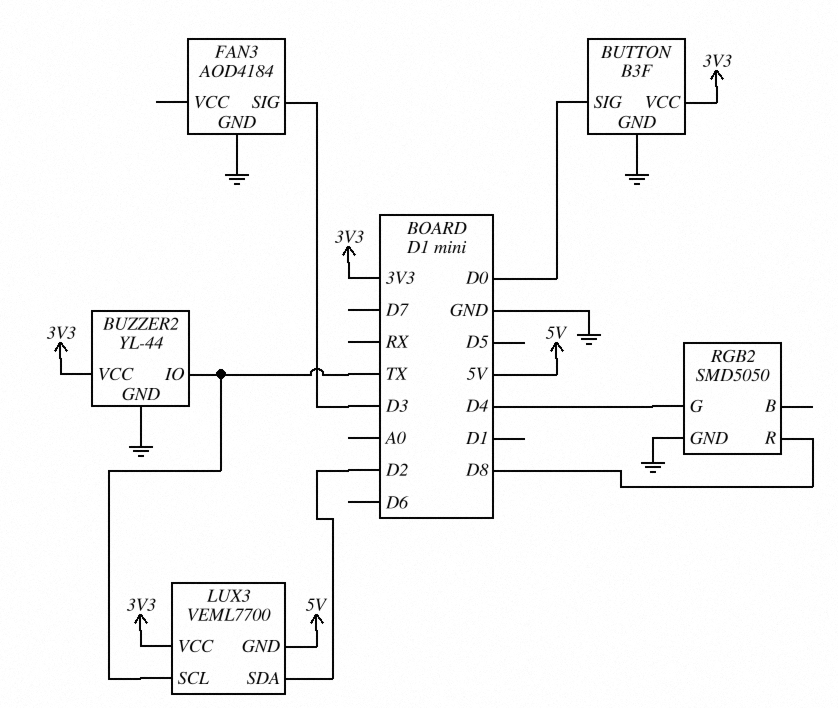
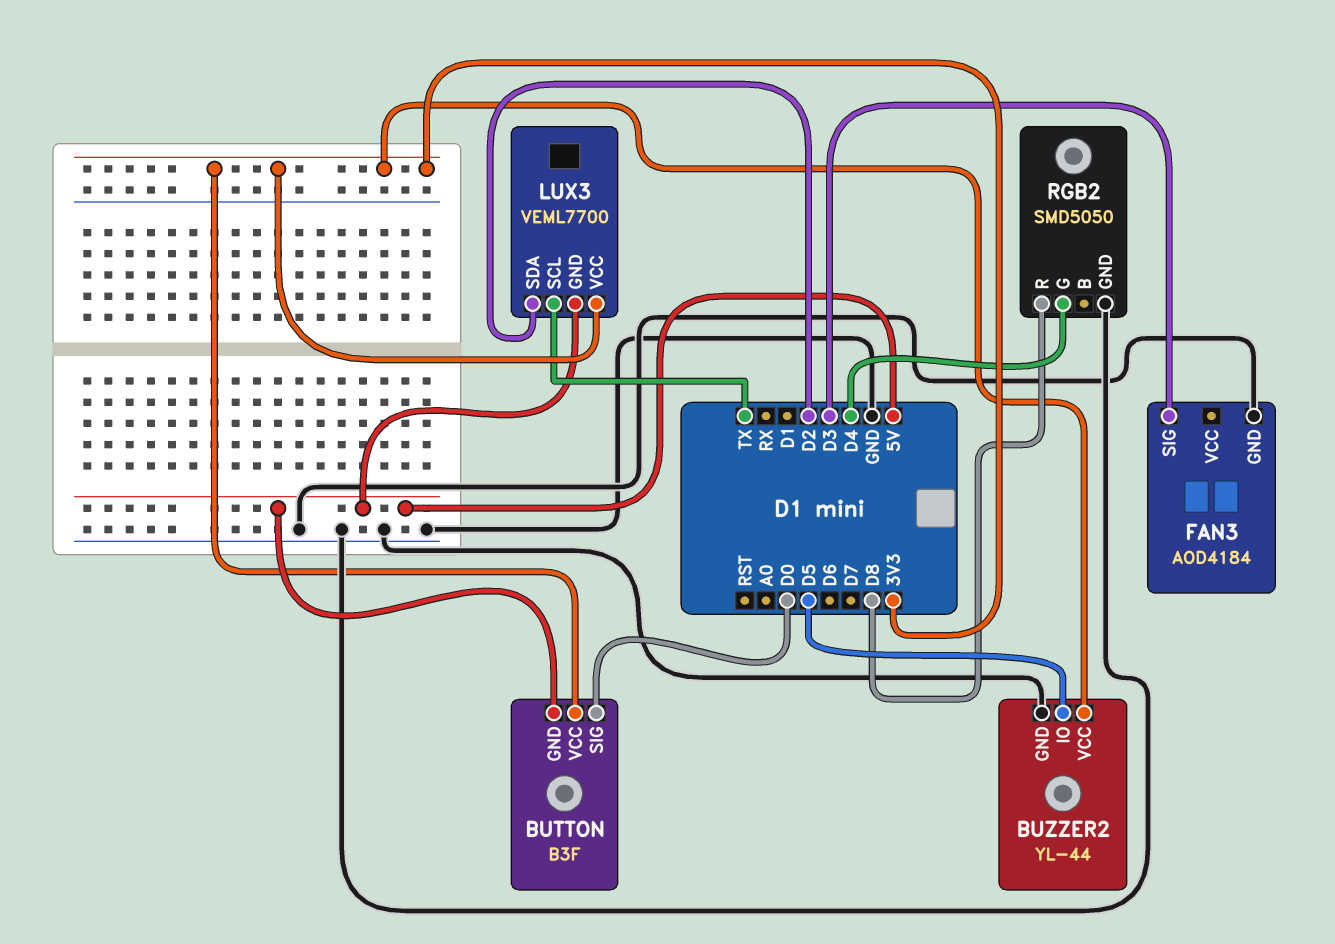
BUTTON pin GND: GND -> 5V
BUZZER2 pin IO: TX -> D5

